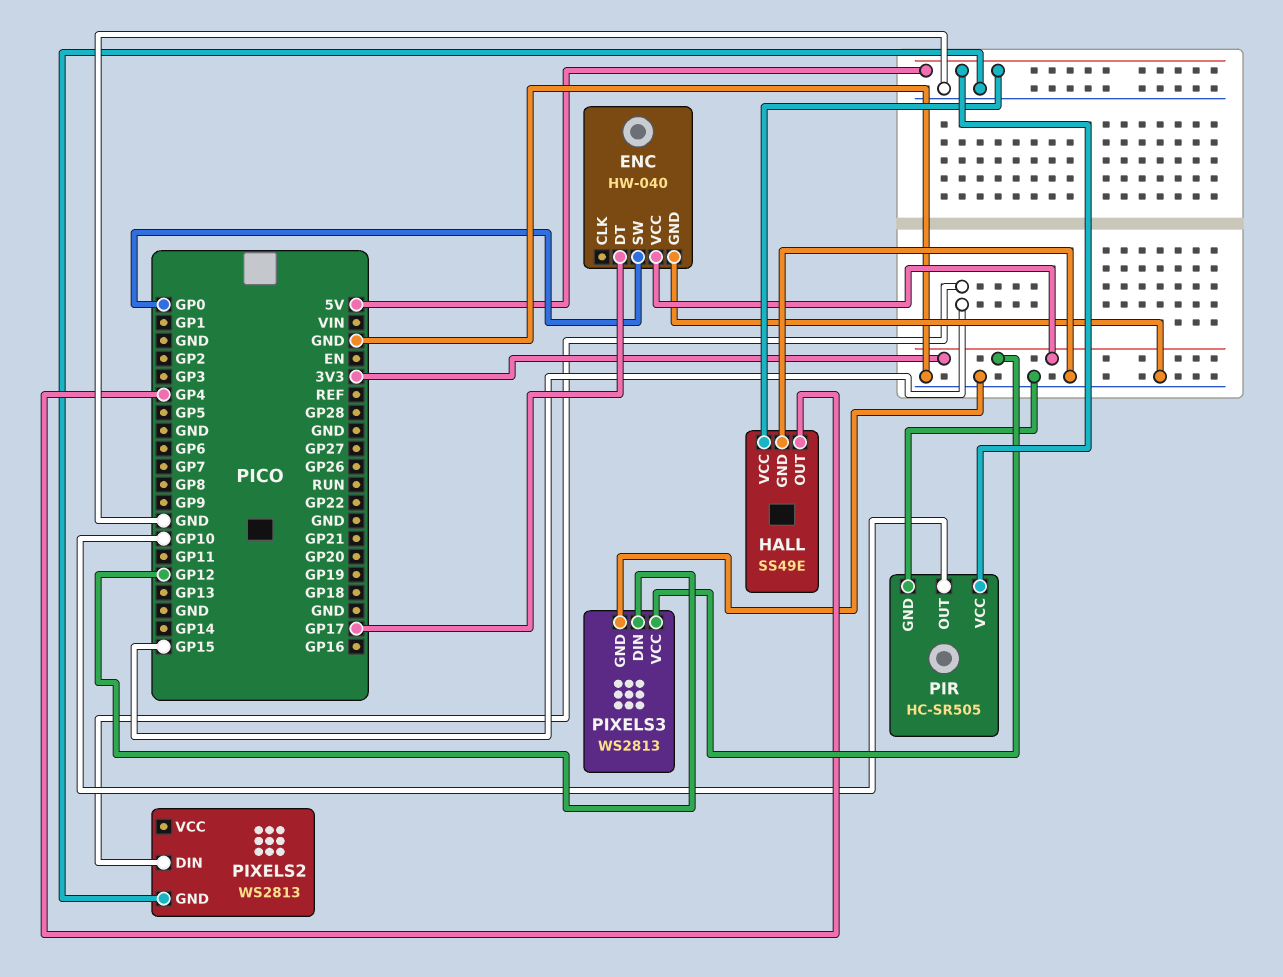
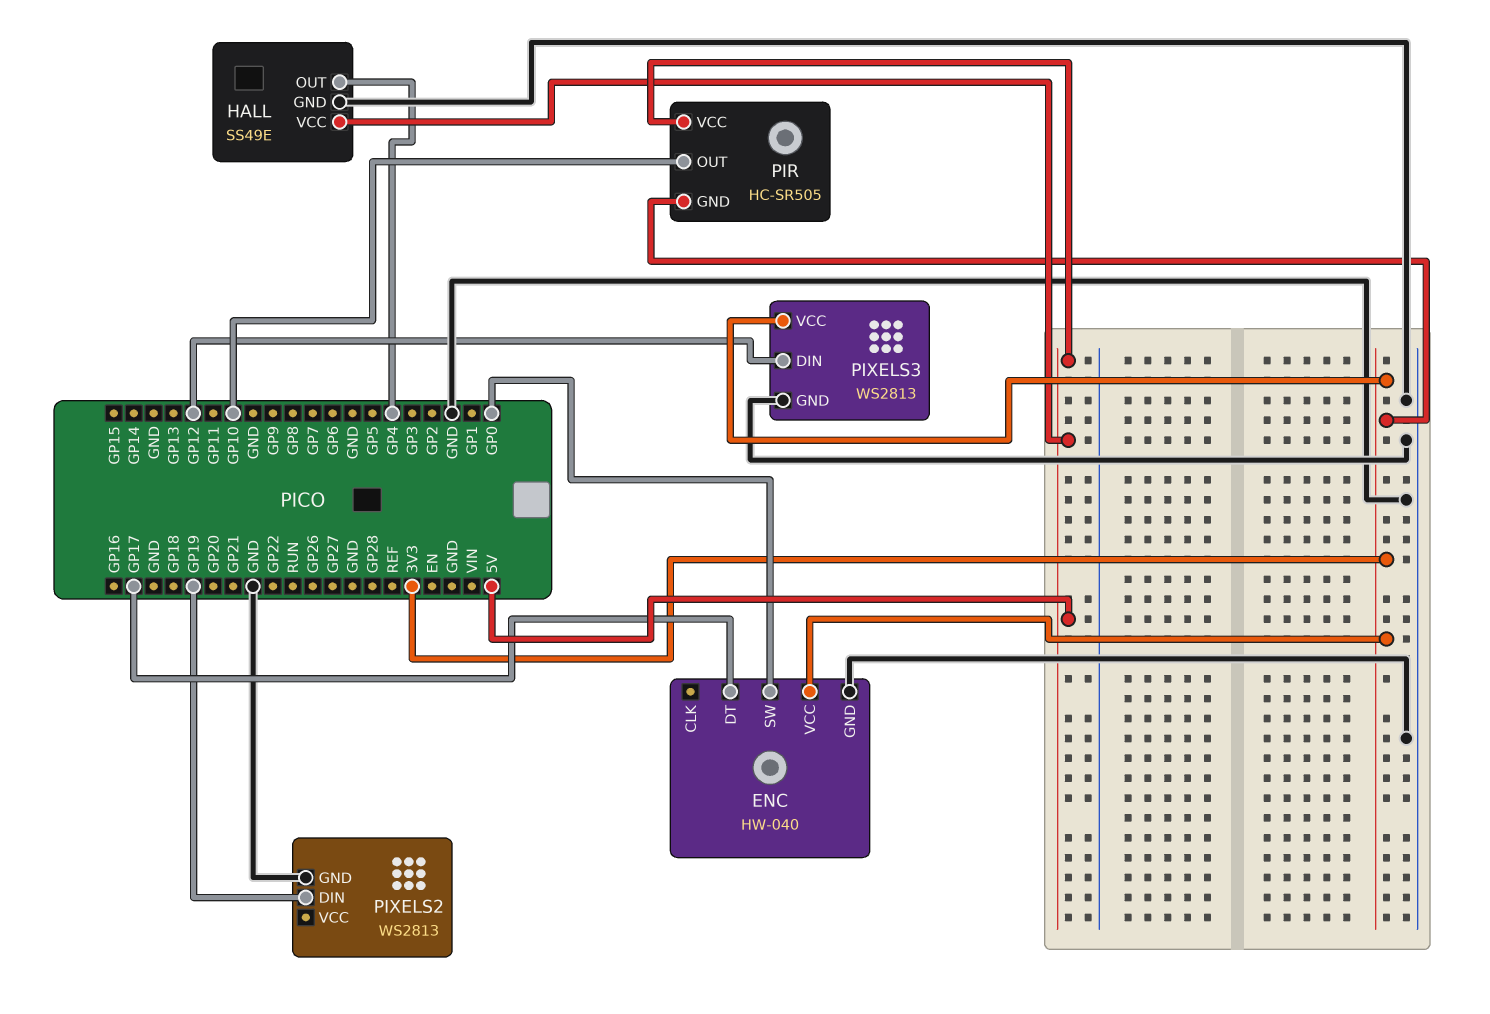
PIR pin GND: GND -> 3V3
PIXELS2 pin DIN: GP15 -> GP19

